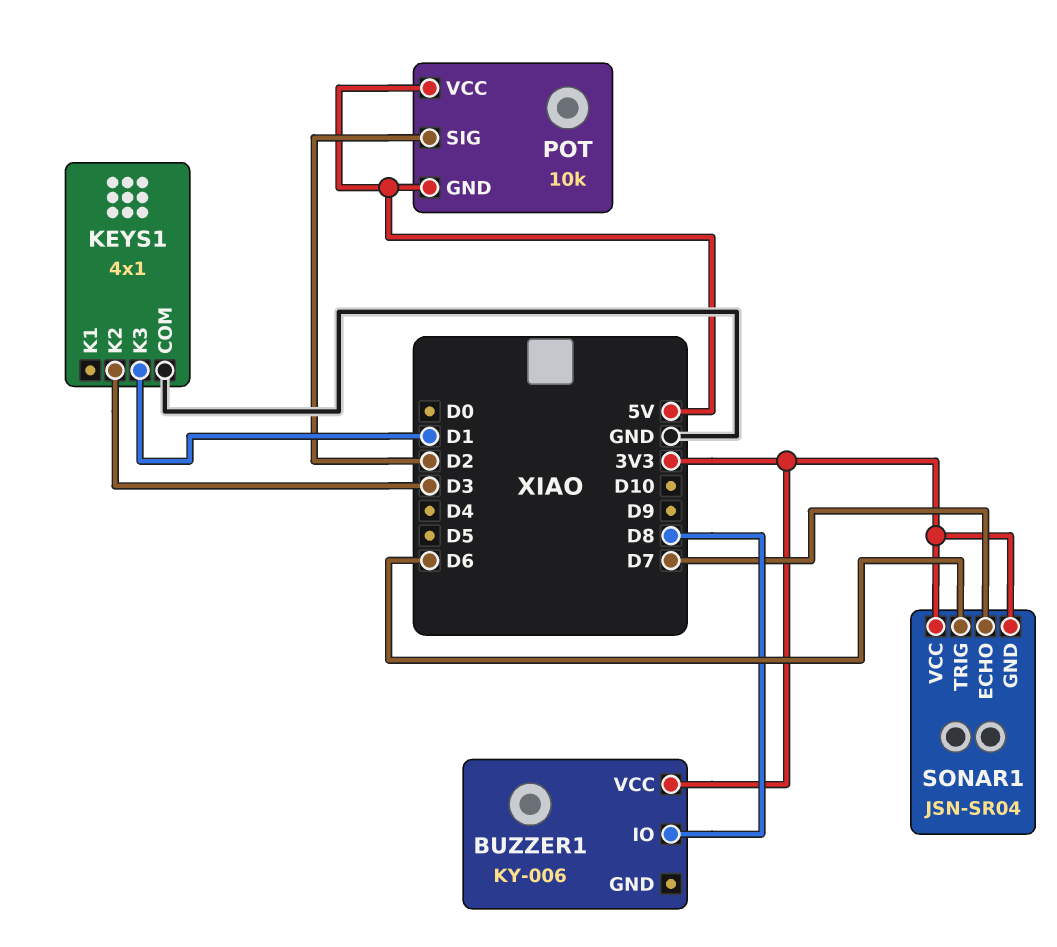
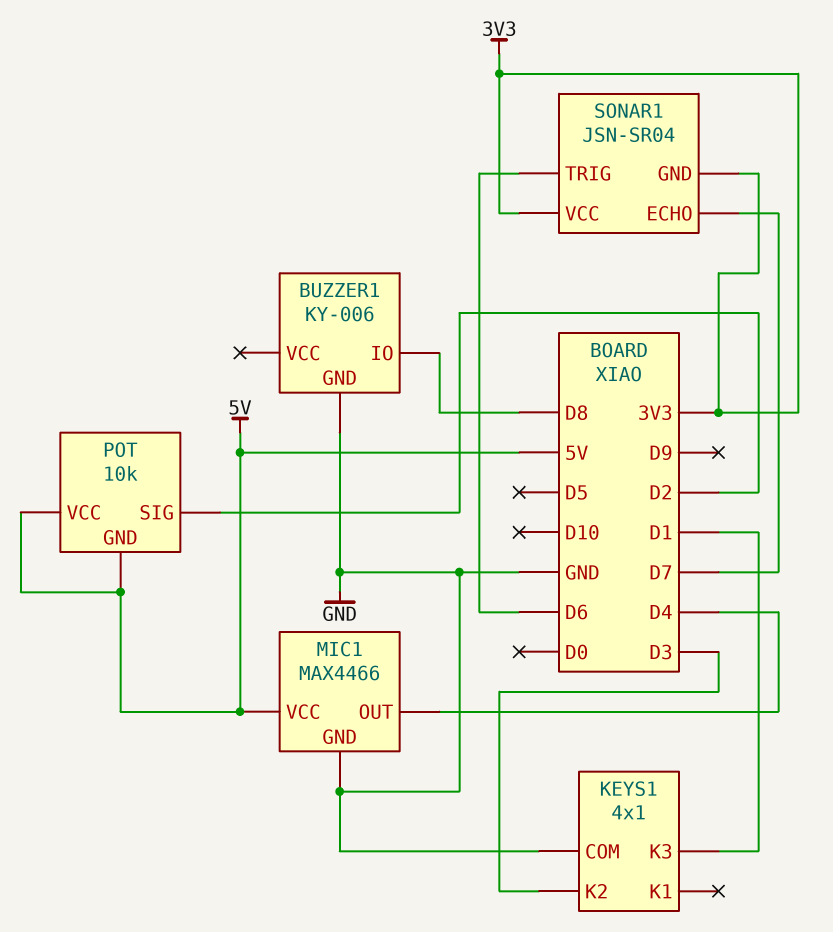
BUZZER1 pin GND: none -> GND
BUZZER1 pin VCC: 3V3 -> none
MIC1: none -> MAX4466
MIC1 pin GND: none -> GND
MIC1 pin OUT: none -> D4
MIC1 pin VCC: none -> 5V

